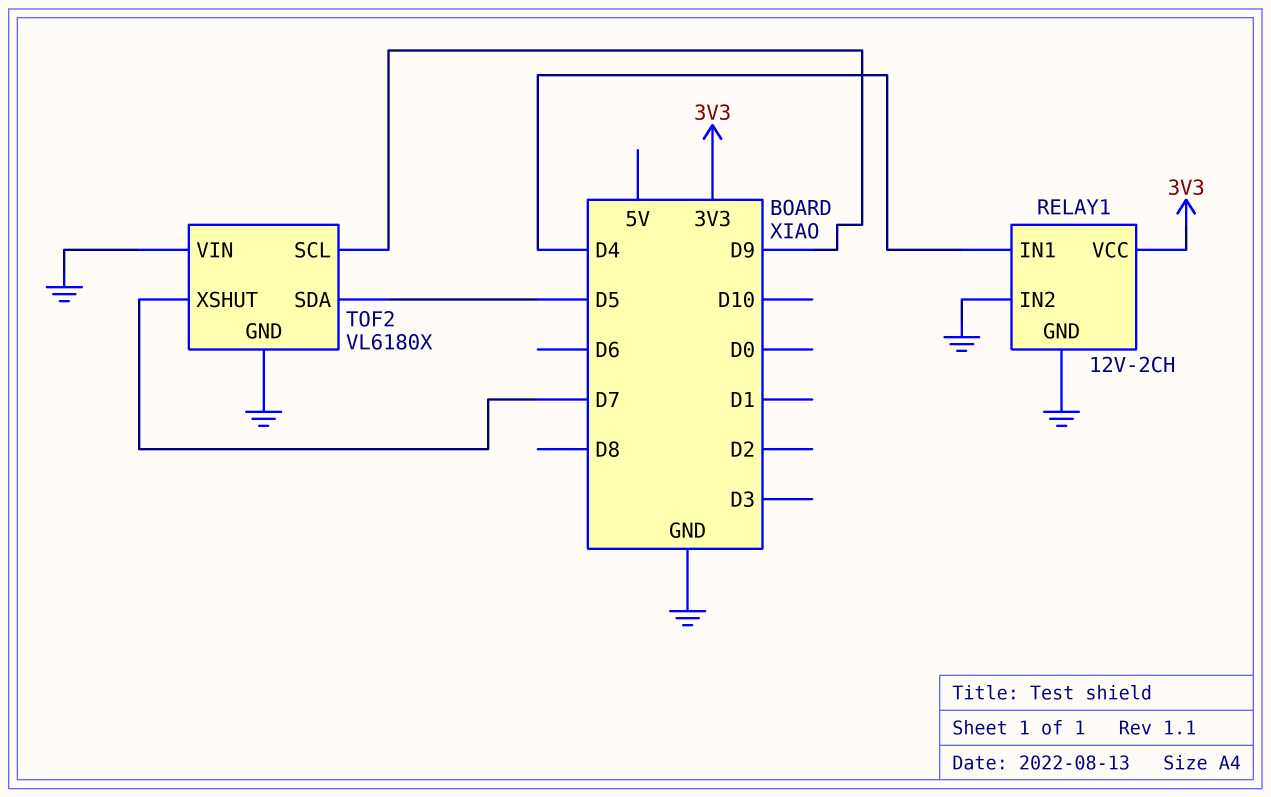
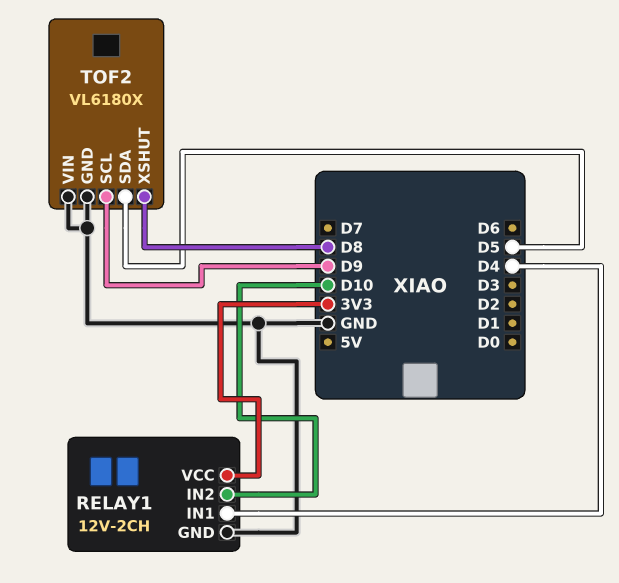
RELAY1 pin IN2: GND -> D10
TOF2 pin XSHUT: D7 -> D8

